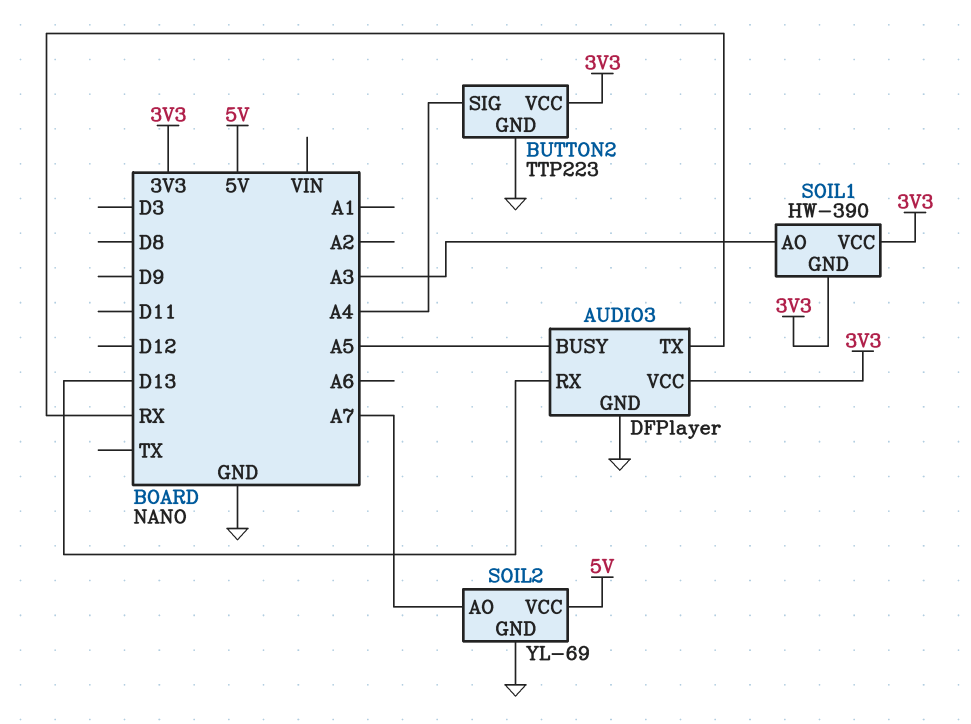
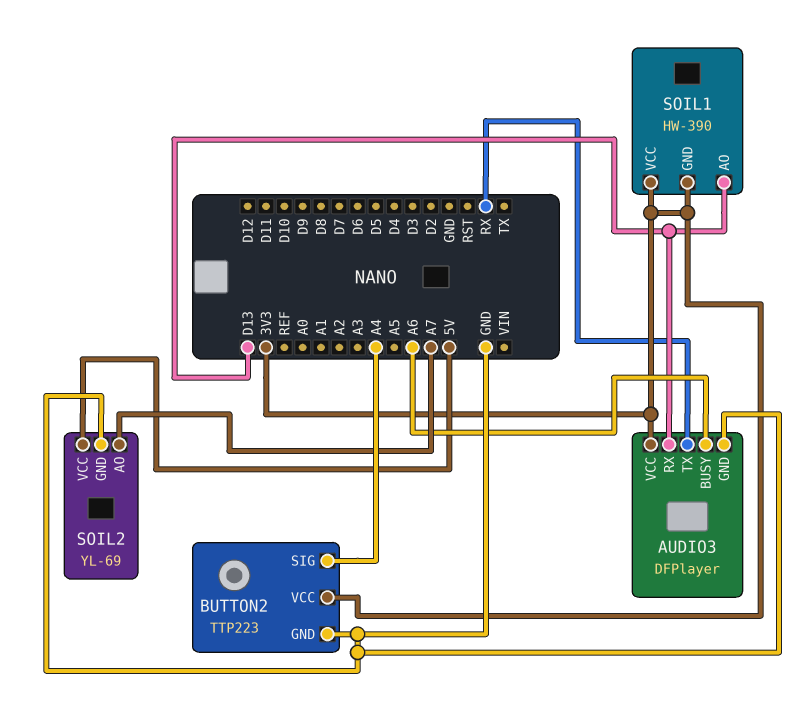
AUDIO3 pin BUSY: A5 -> A6
SOIL1 pin AO: A3 -> D13

